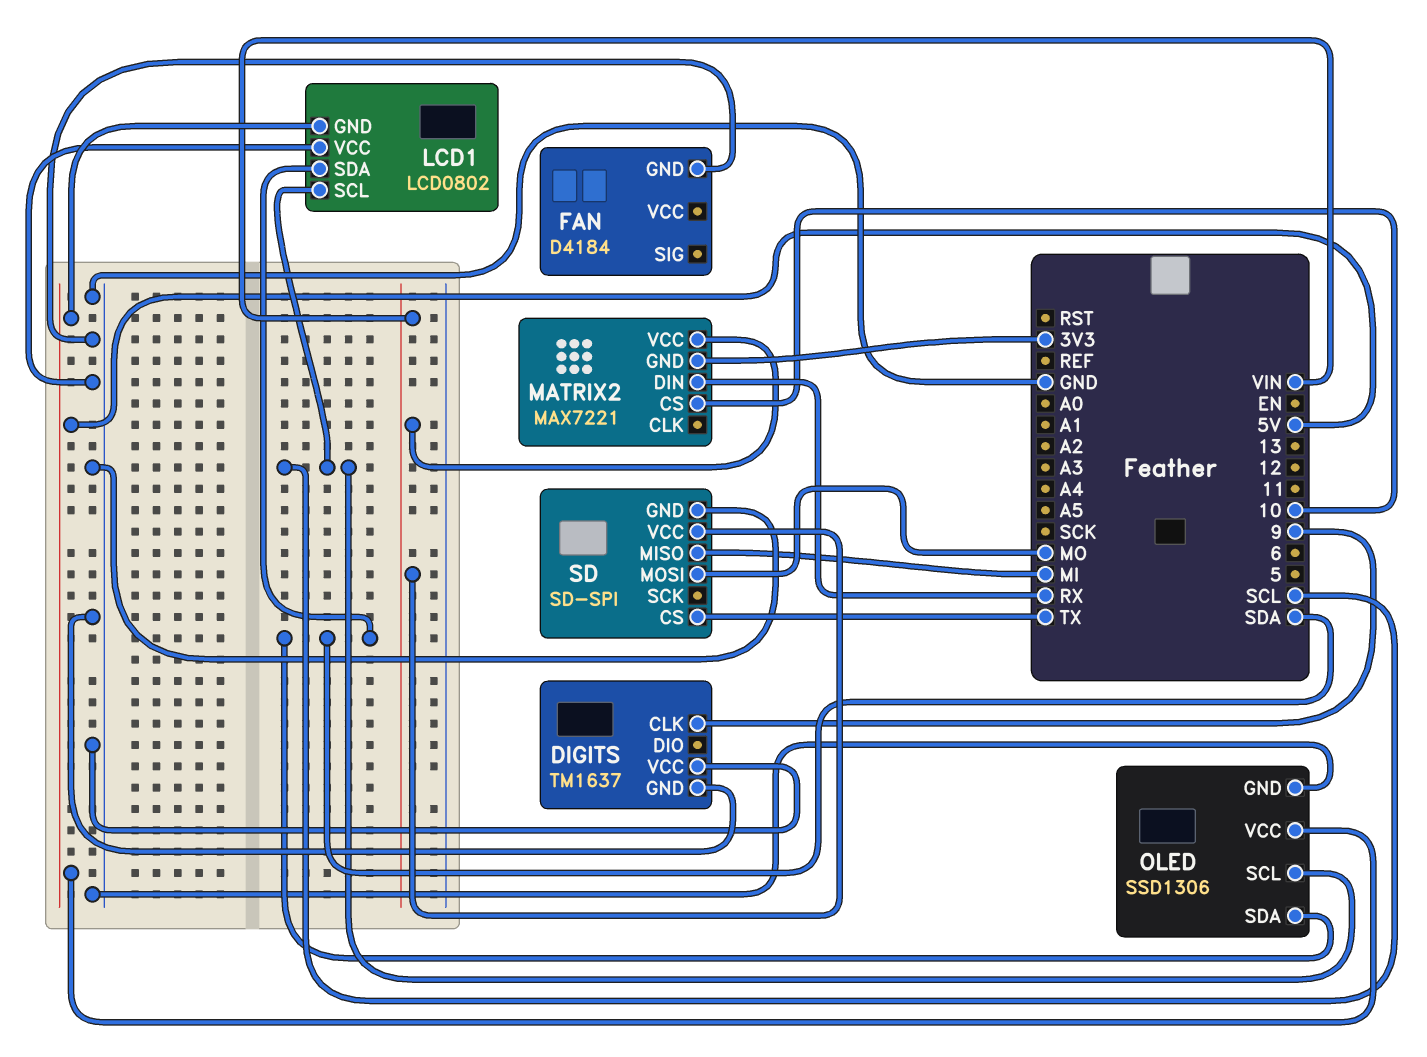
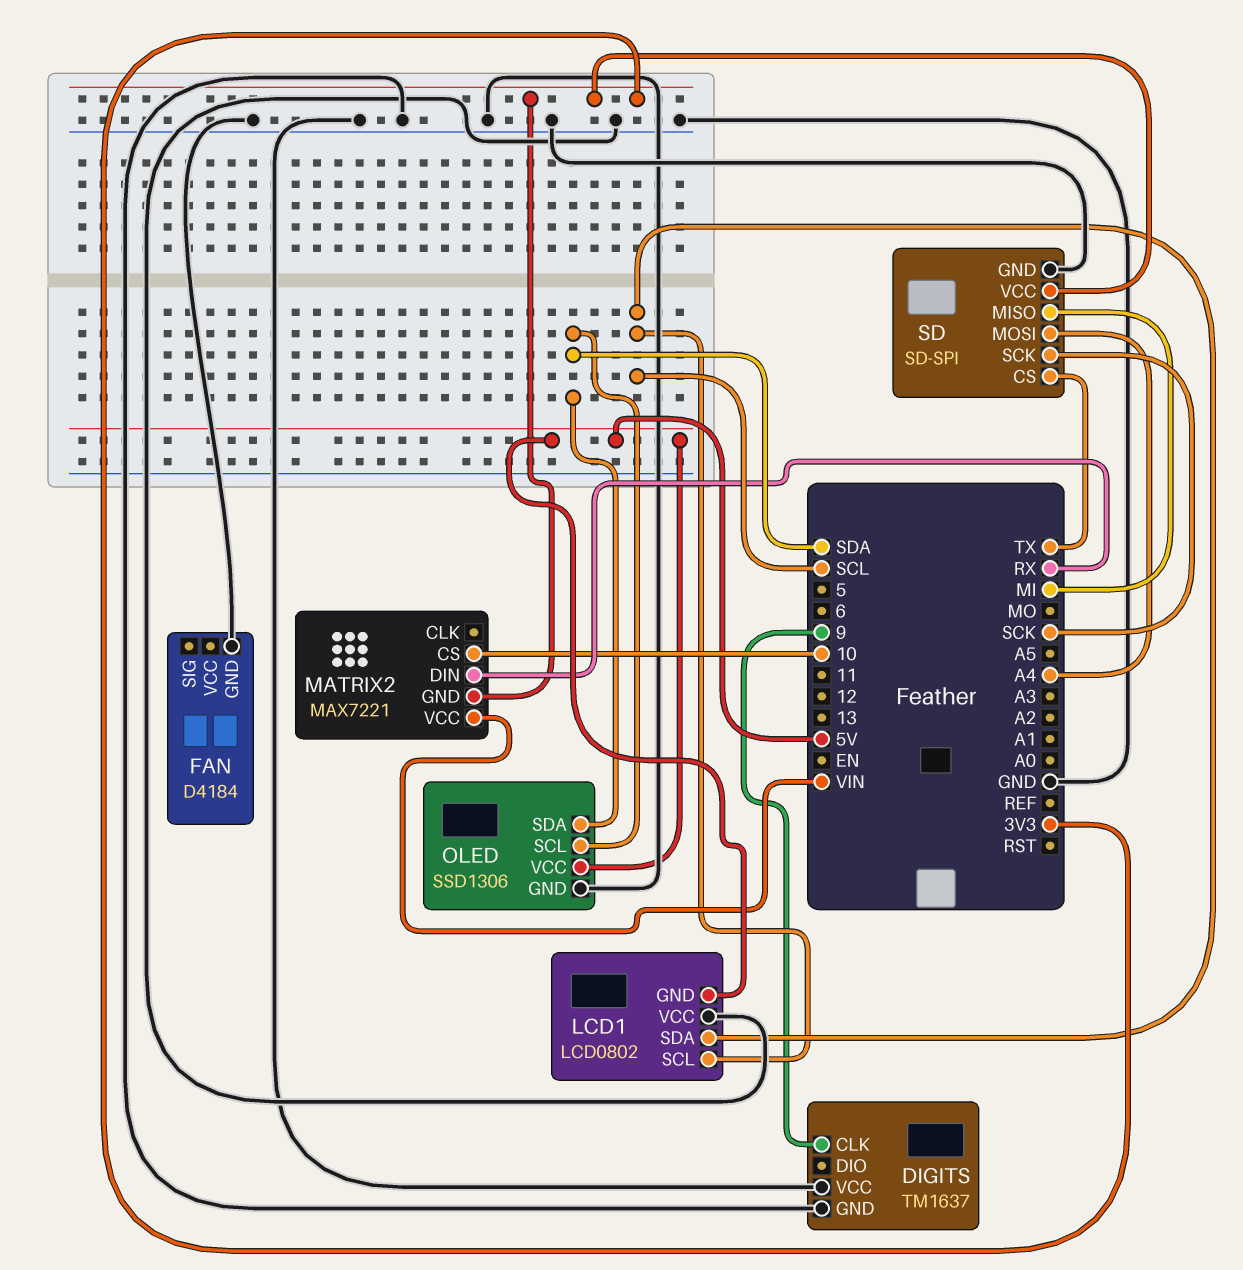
LCD1 pin SDA: SDA -> SCL
OLED pin SCL: SCL -> SDA
SD pin MOSI: MO -> A4
SD pin SCK: none -> SCK
SD pin VCC: VIN -> 3V3

